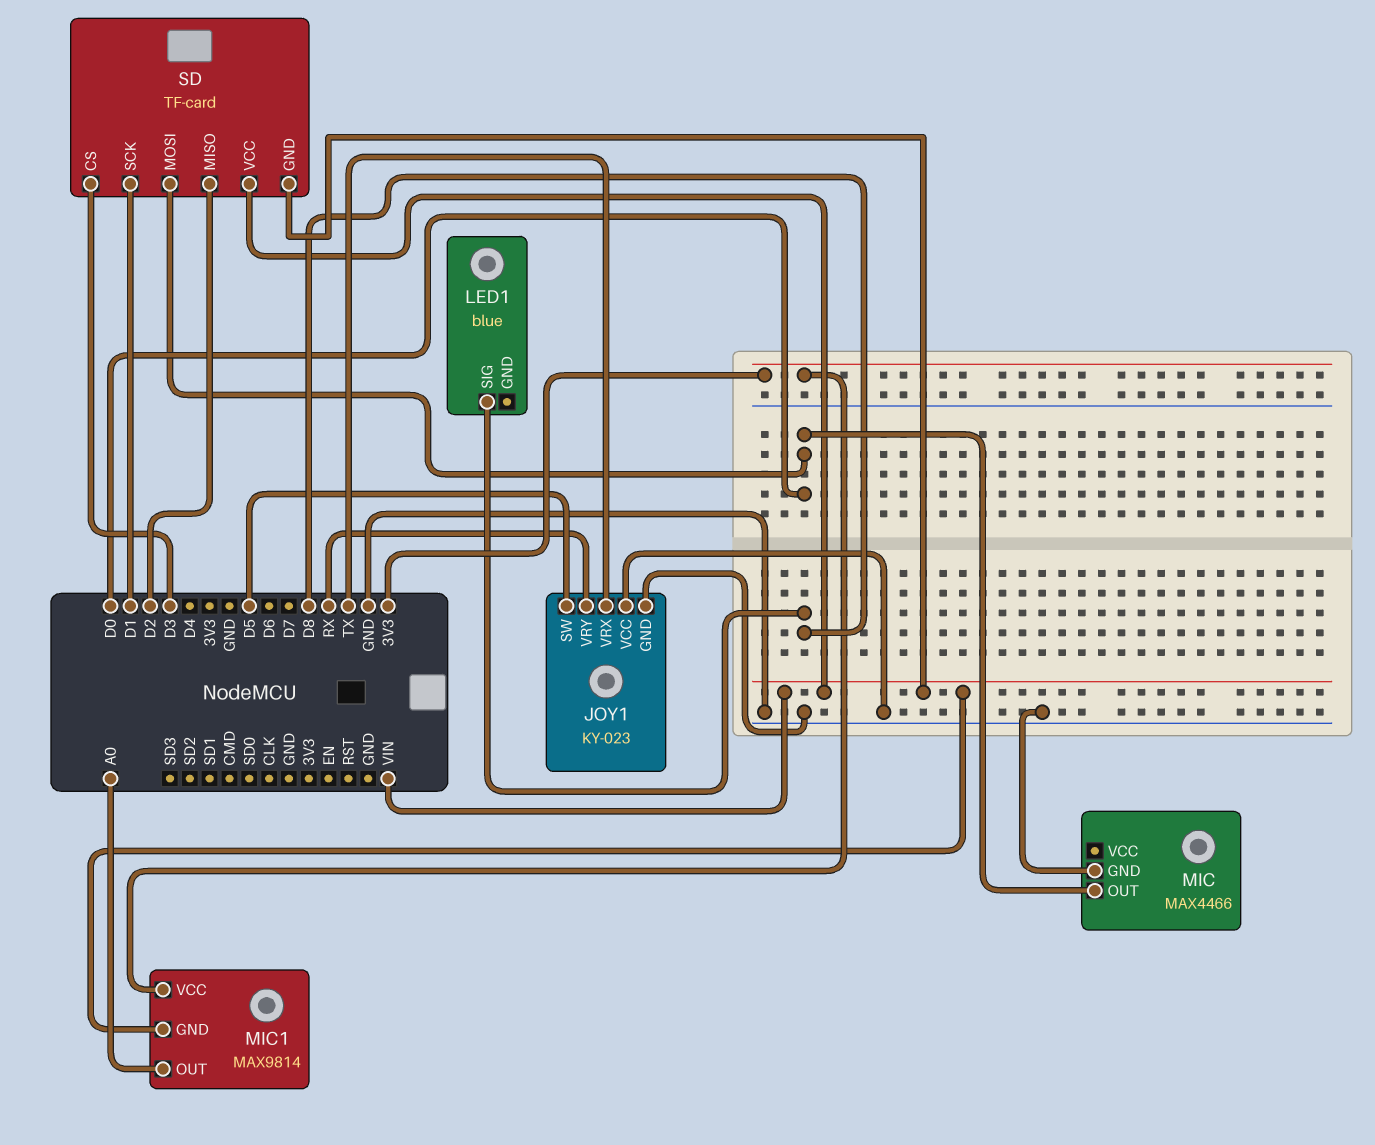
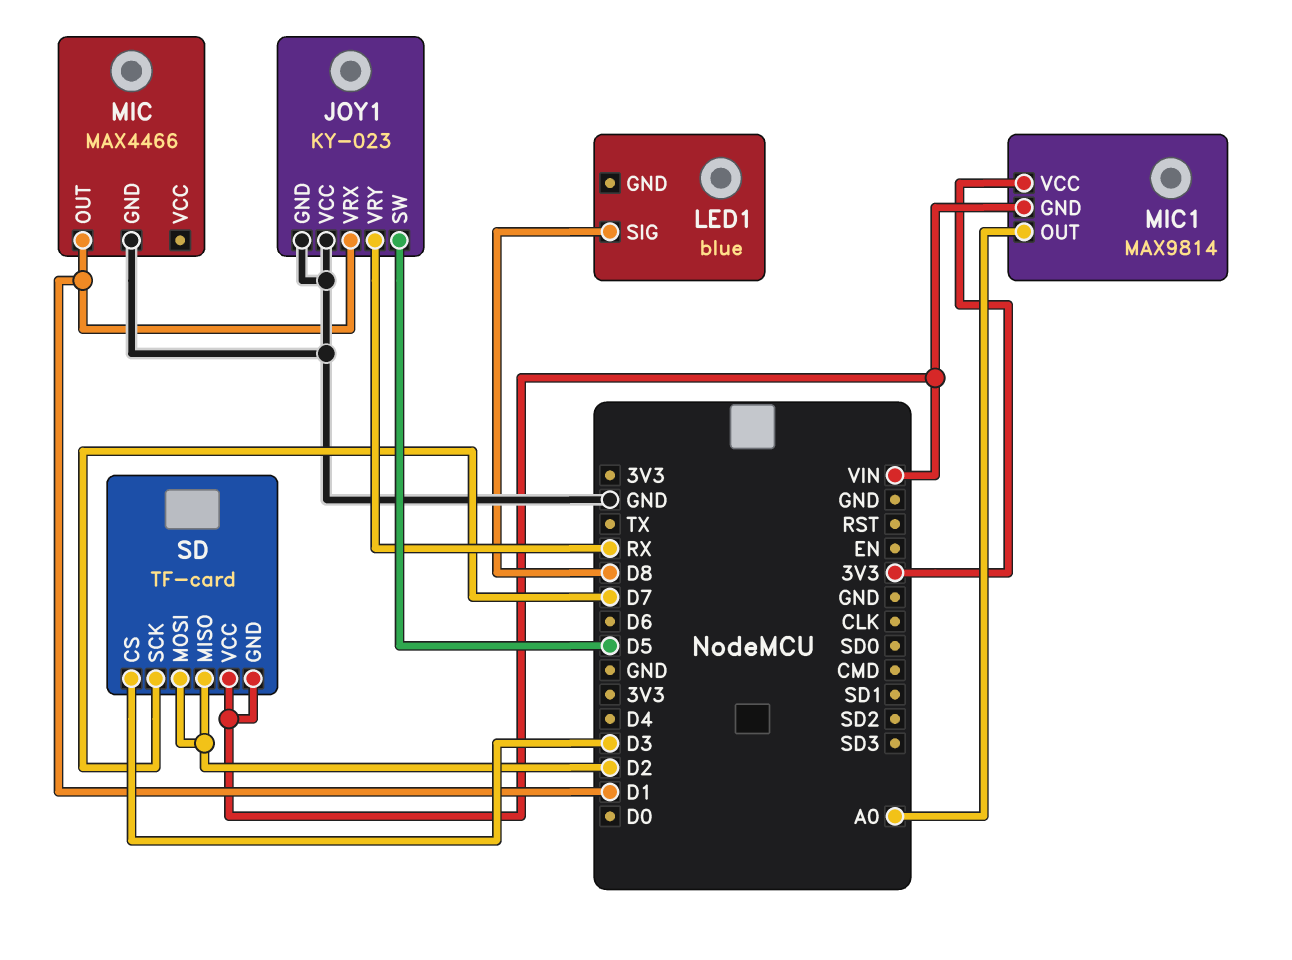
JOY1 pin VRX: TX -> D1
MIC pin OUT: D0 -> D1
SD pin MOSI: D0 -> D2
SD pin SCK: D1 -> D7

